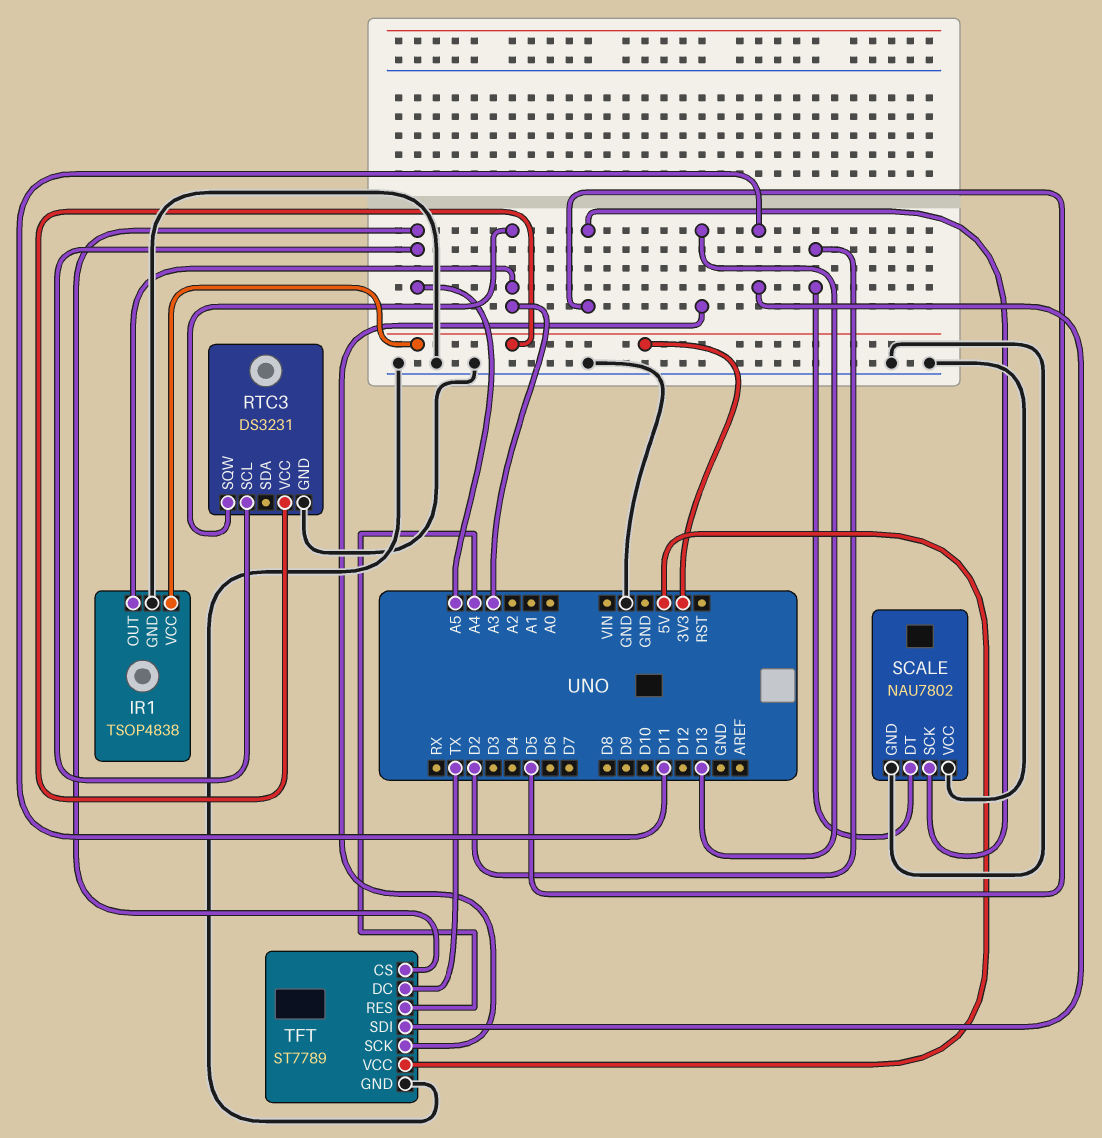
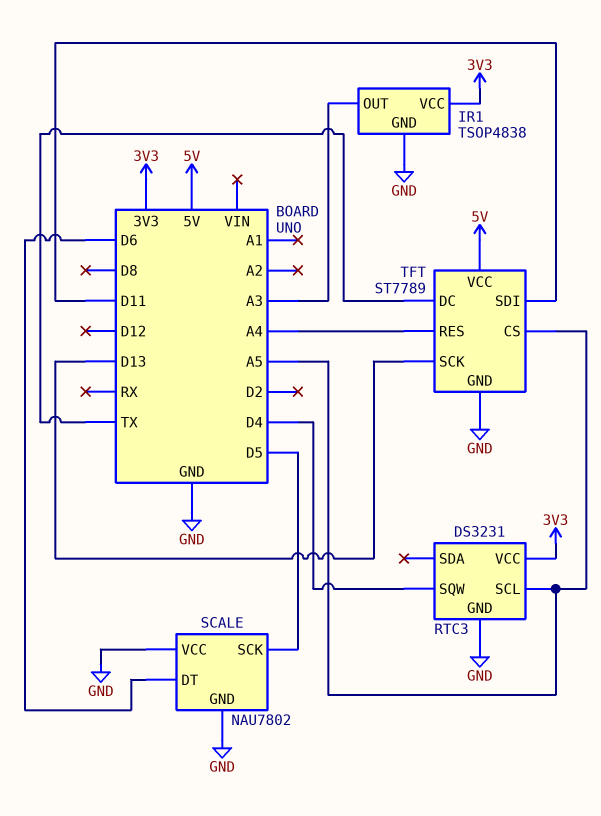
RTC3 pin SQW: A3 -> D4
SCALE pin DT: D2 -> D6

